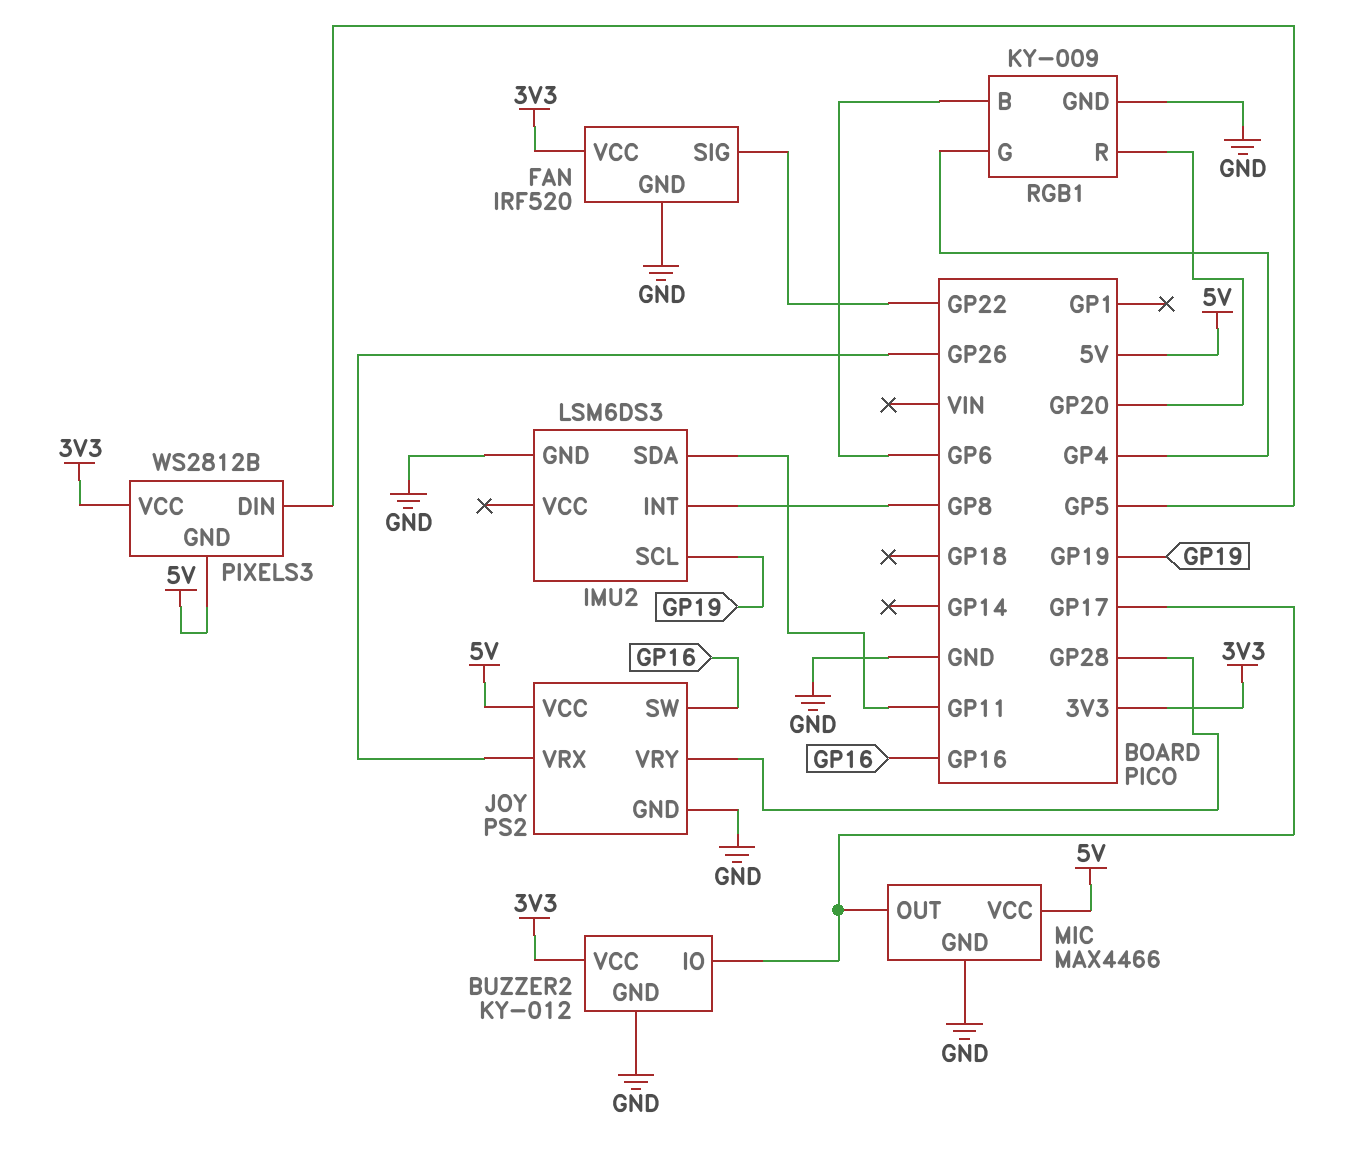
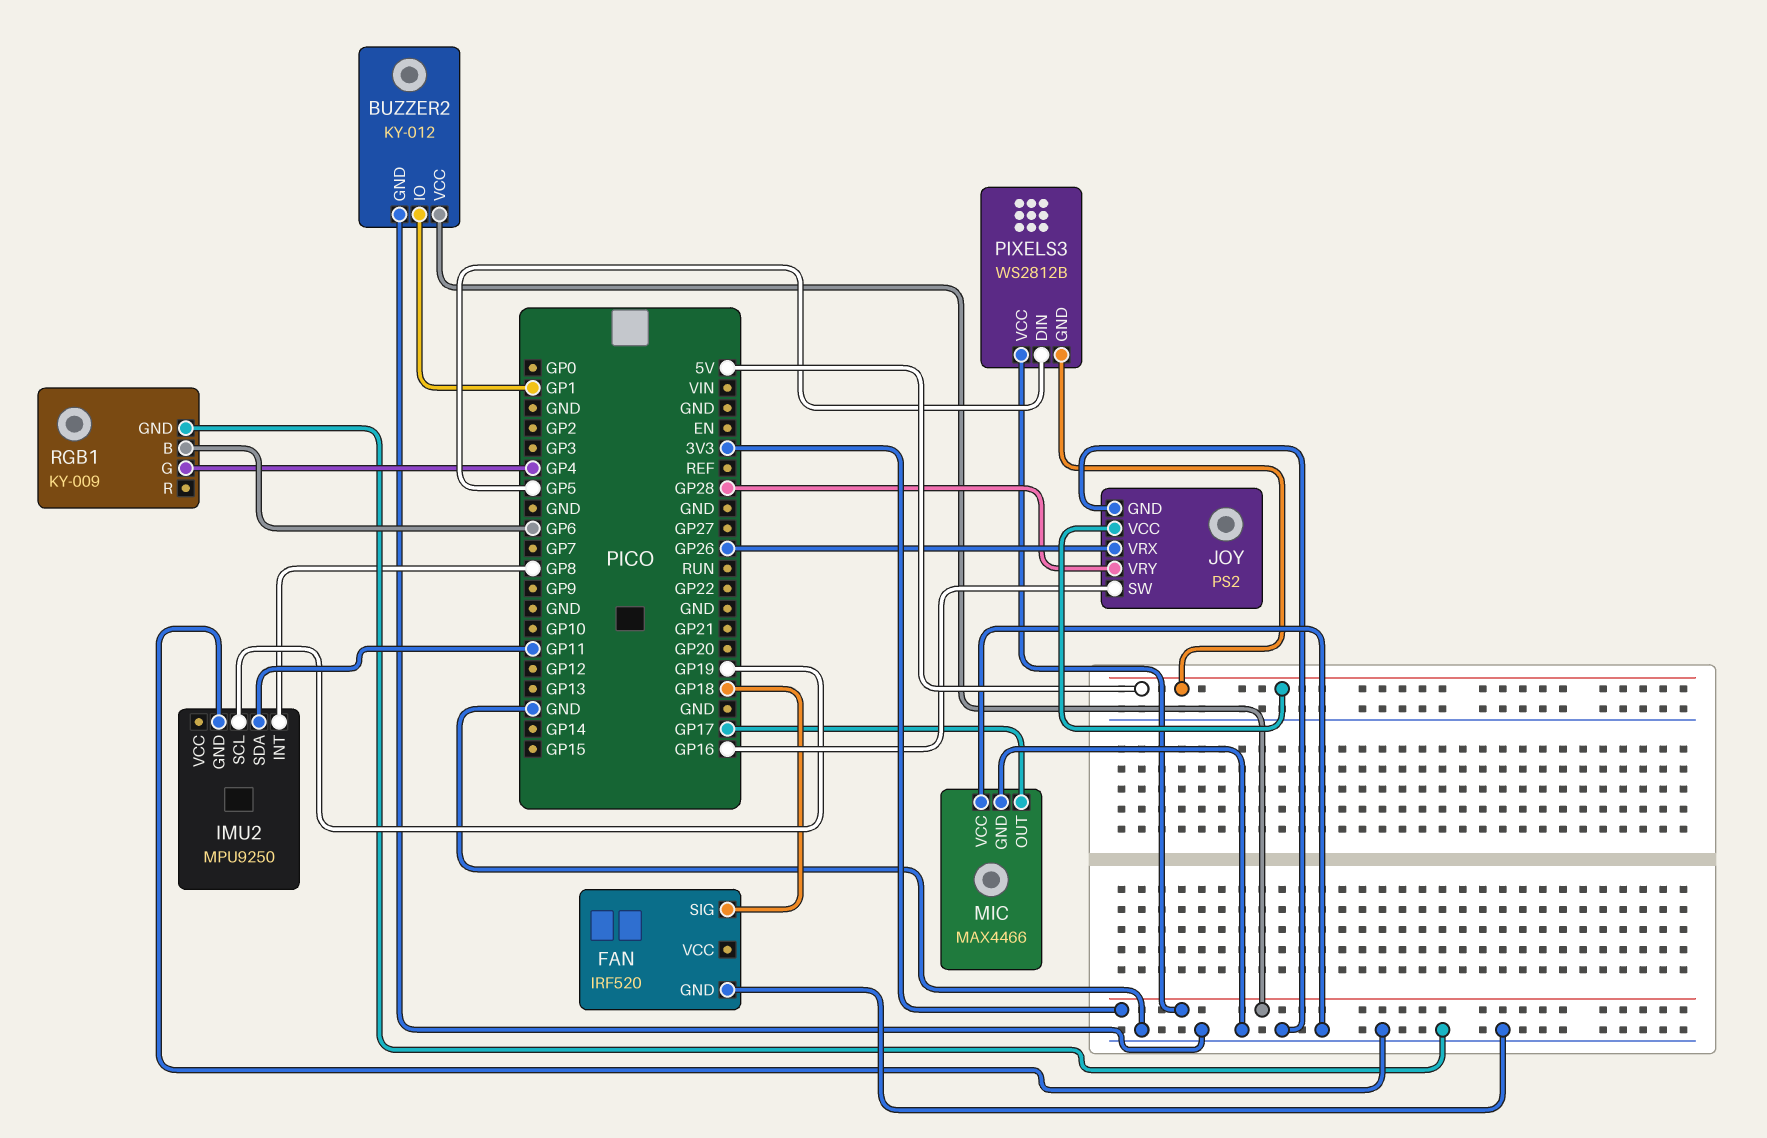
BUZZER2 pin IO: GP17 -> GP1
FAN pin SIG: GP22 -> GP18
FAN pin VCC: 3V3 -> none
IMU2: LSM6DS3 -> MPU9250
MIC pin VCC: 5V -> GND
RGB1 pin R: GP20 -> none

